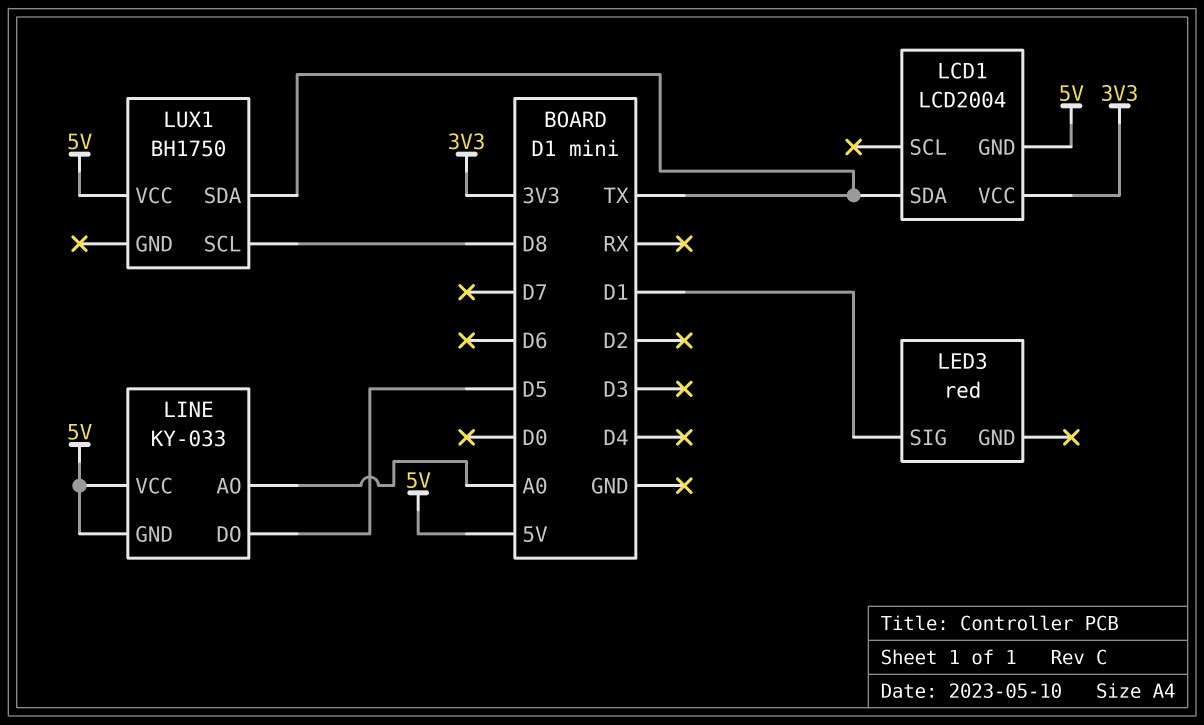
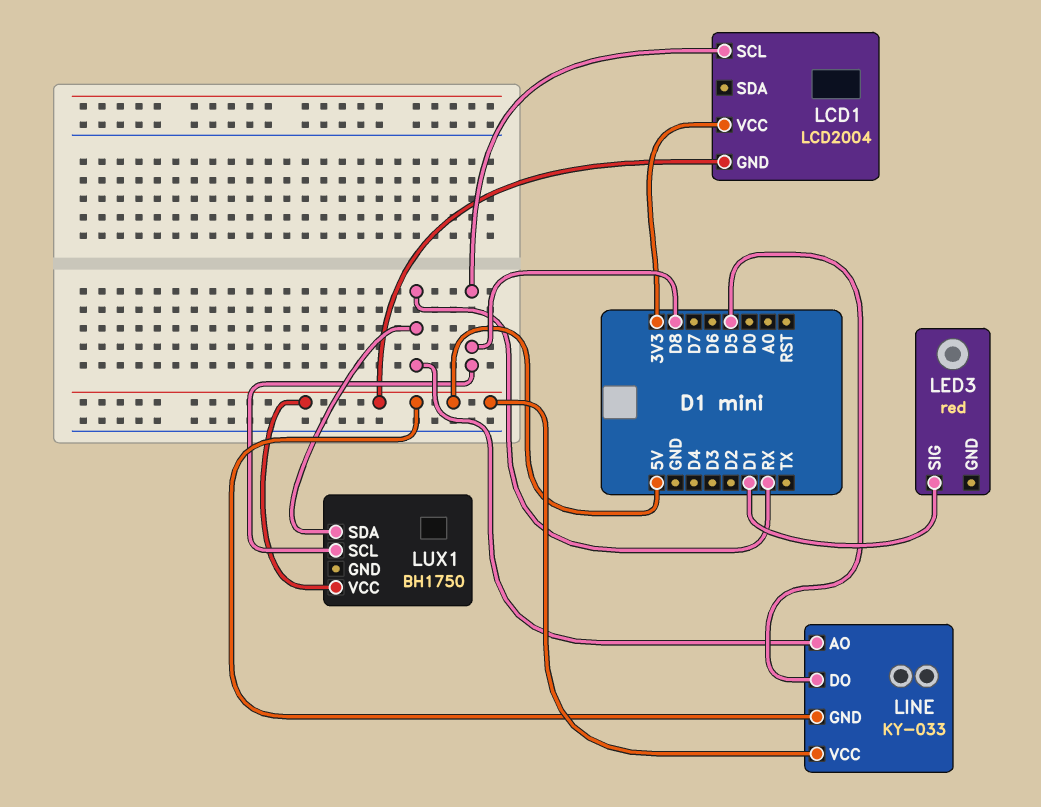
LCD1 pin SCL: none -> D8
LCD1 pin SDA: TX -> none
LINE pin AO: A0 -> RX
LUX1 pin SDA: TX -> RX

